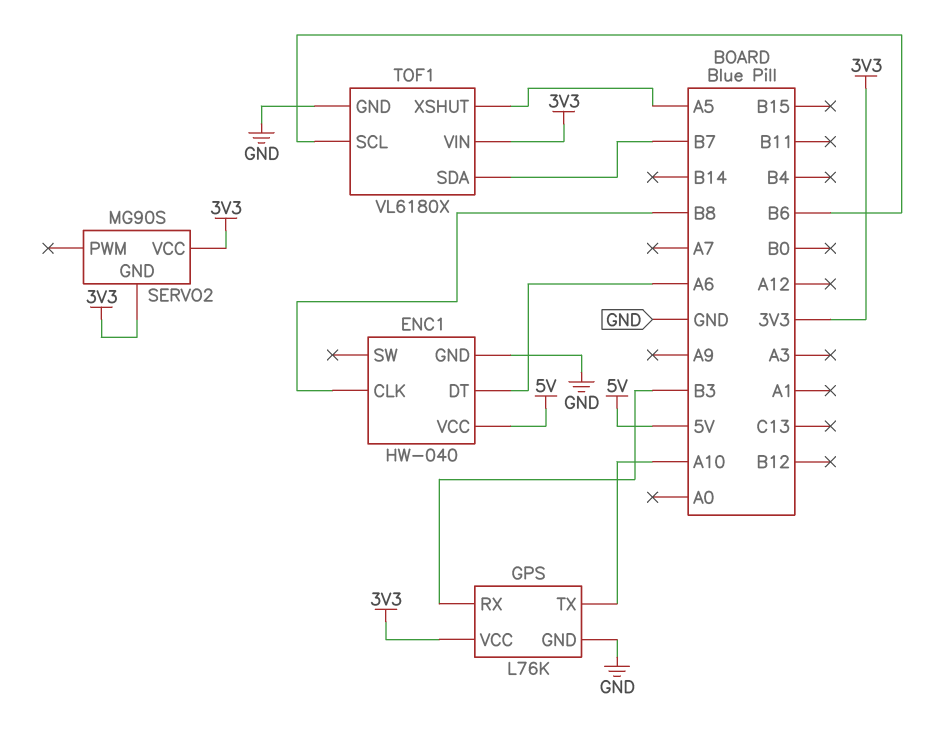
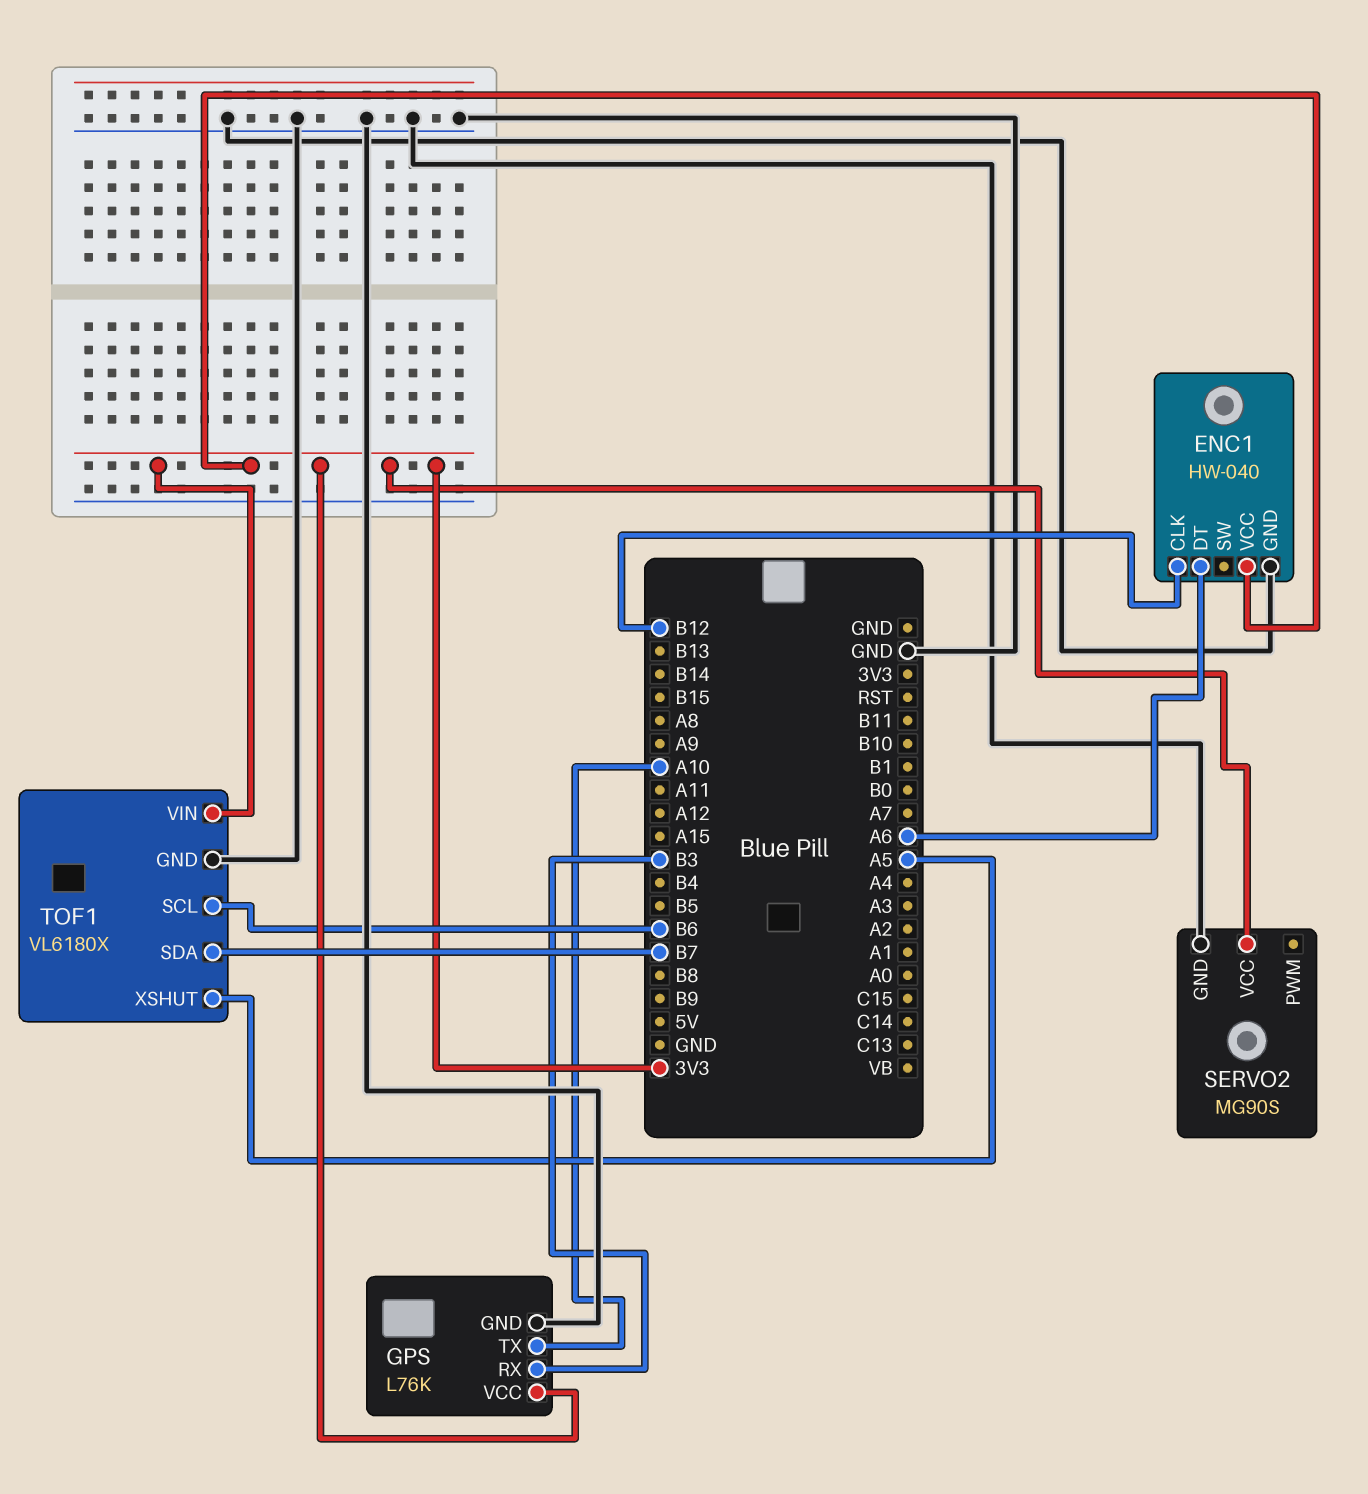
ENC1 pin CLK: B8 -> B12
ENC1 pin VCC: 5V -> 3V3
SERVO2 pin GND: 3V3 -> GND

